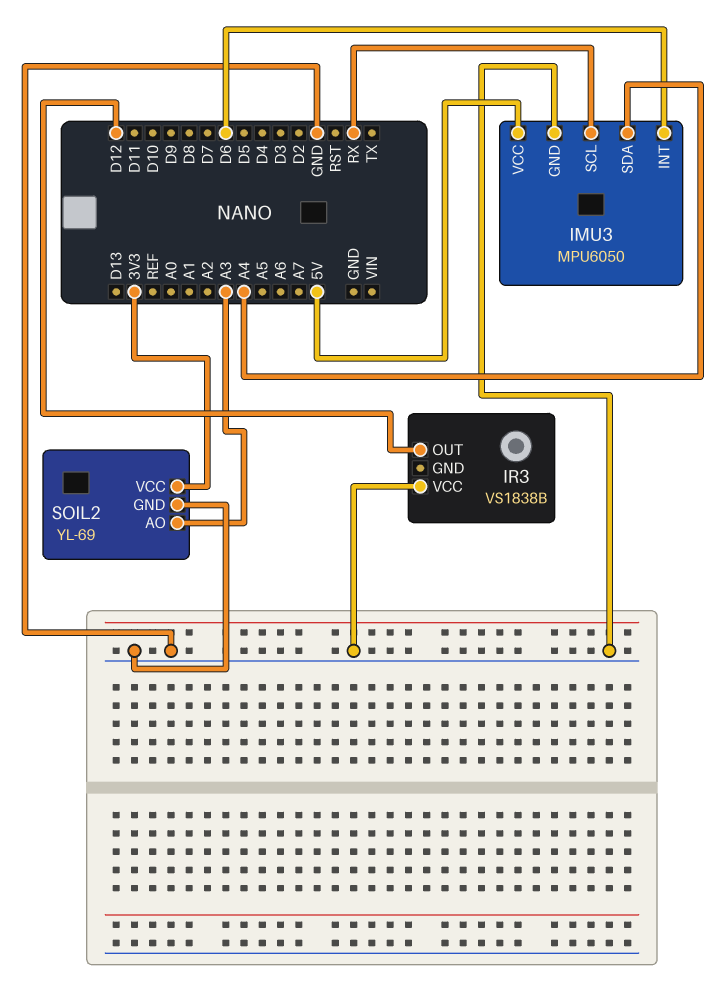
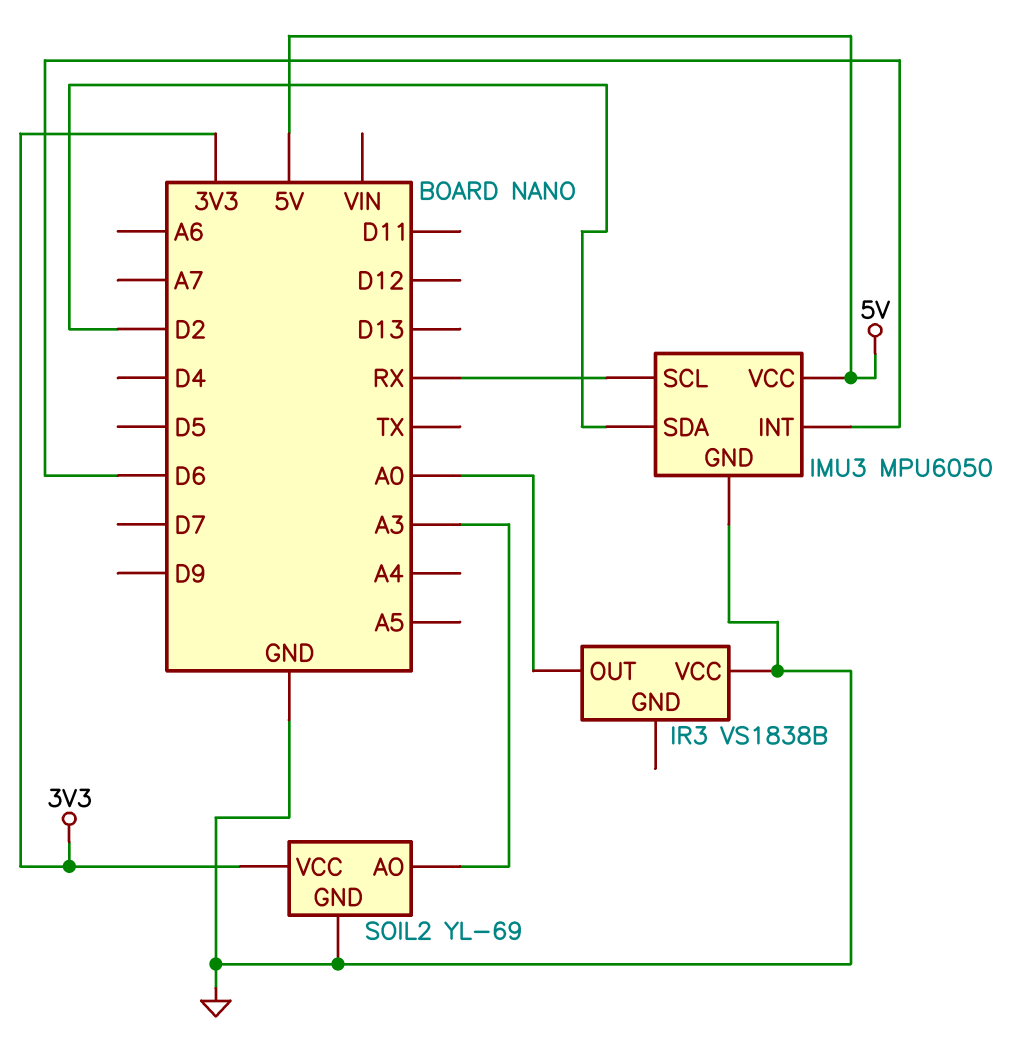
IMU3 pin SDA: A4 -> D2
IR3 pin OUT: D12 -> A0

